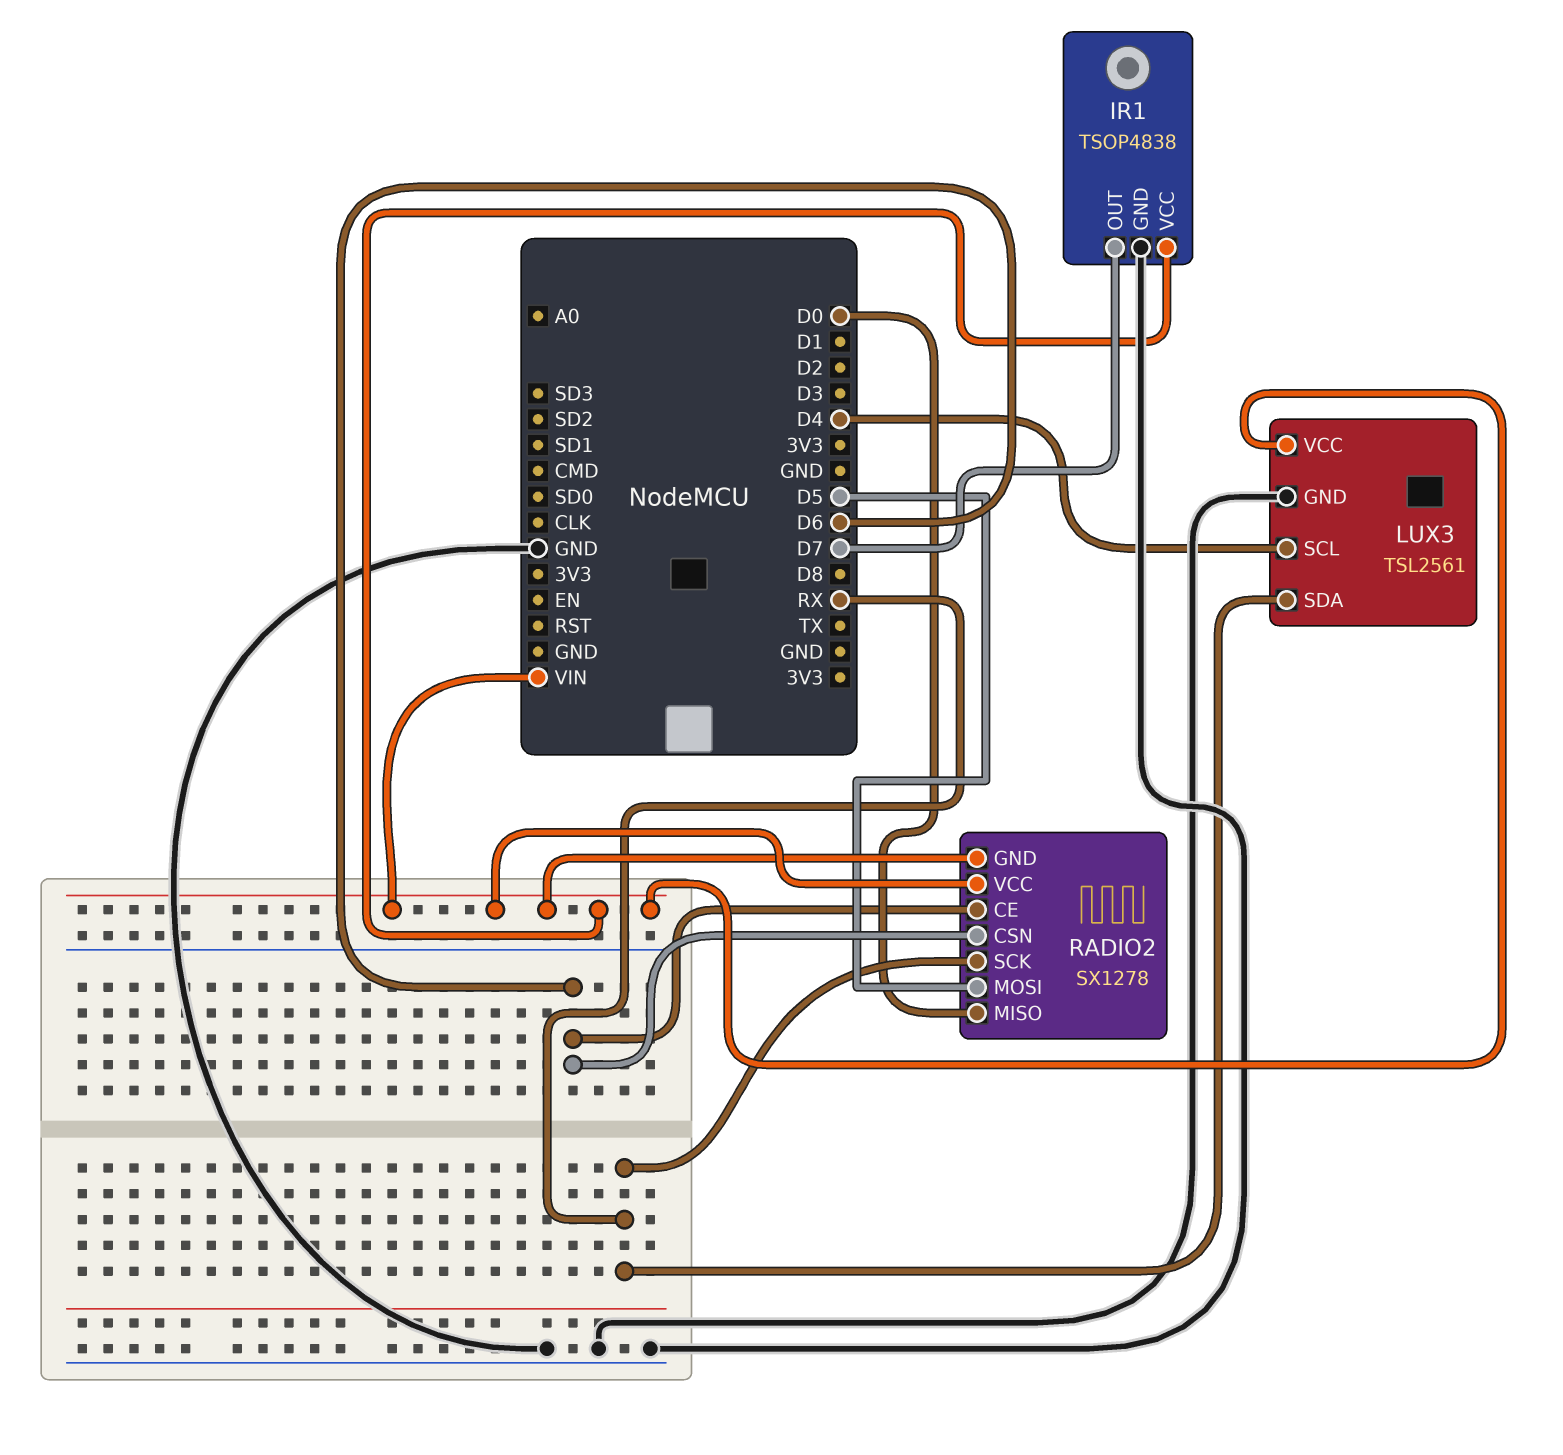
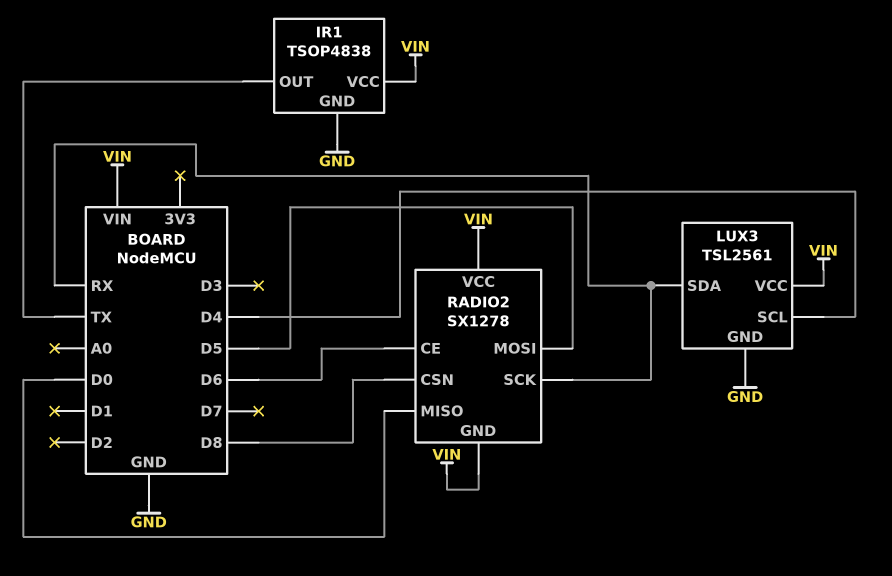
IR1 pin OUT: D7 -> TX
RADIO2 pin CSN: D6 -> D8

